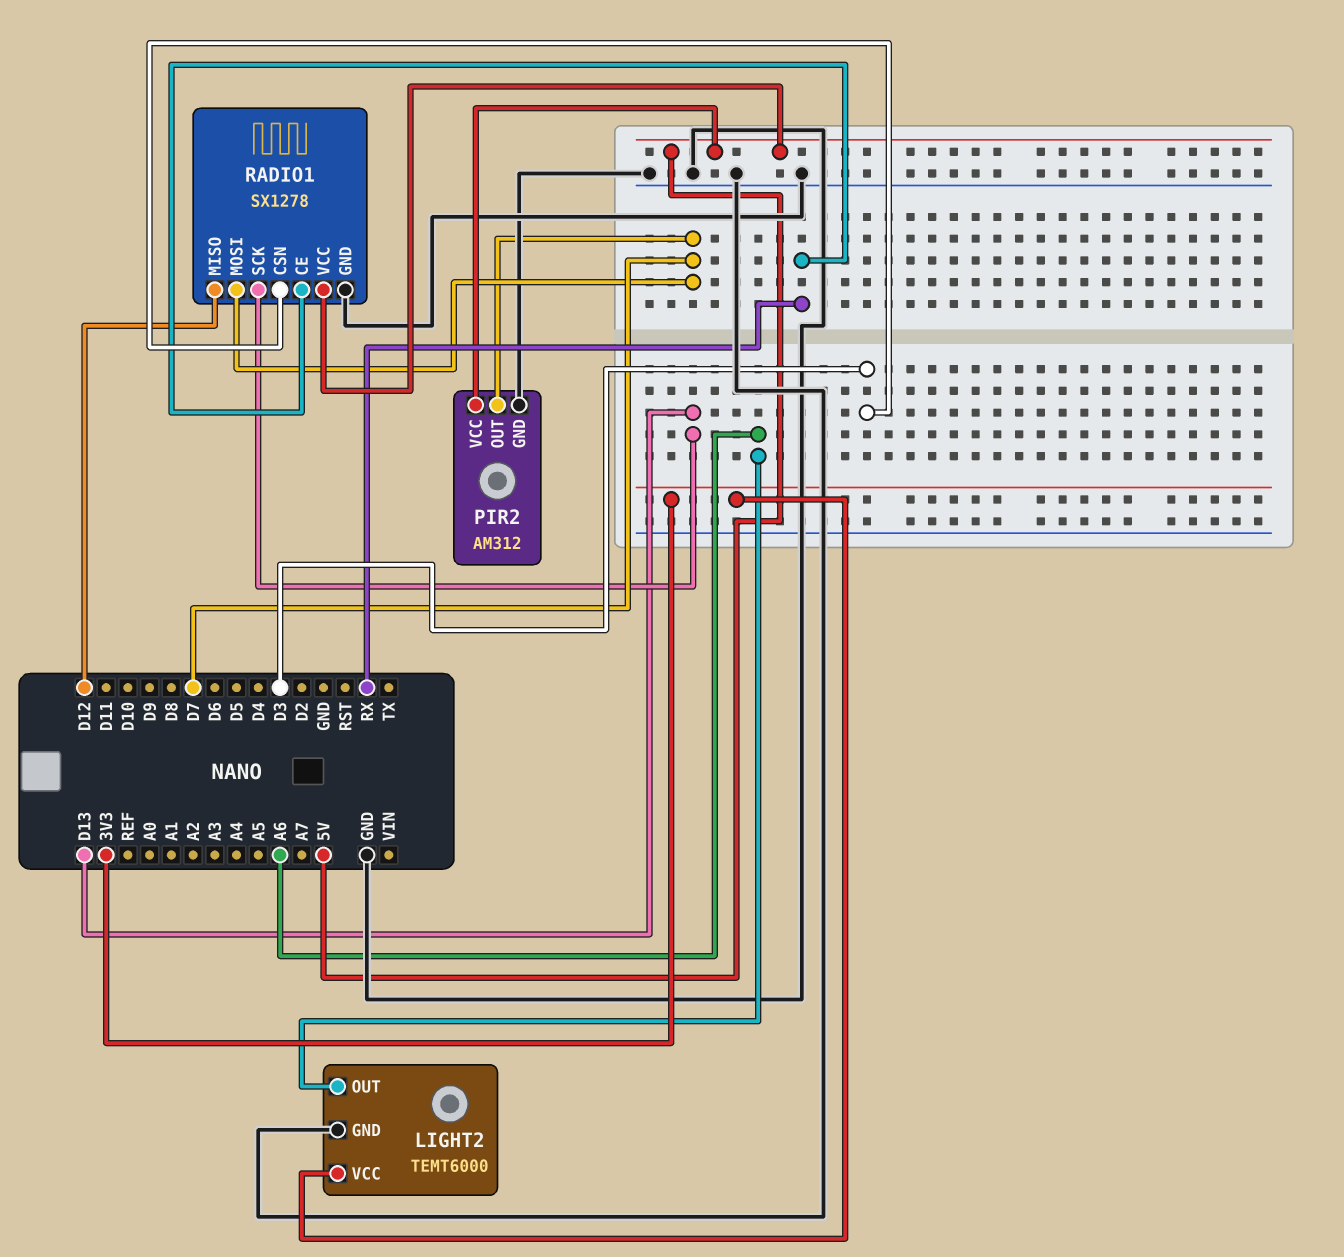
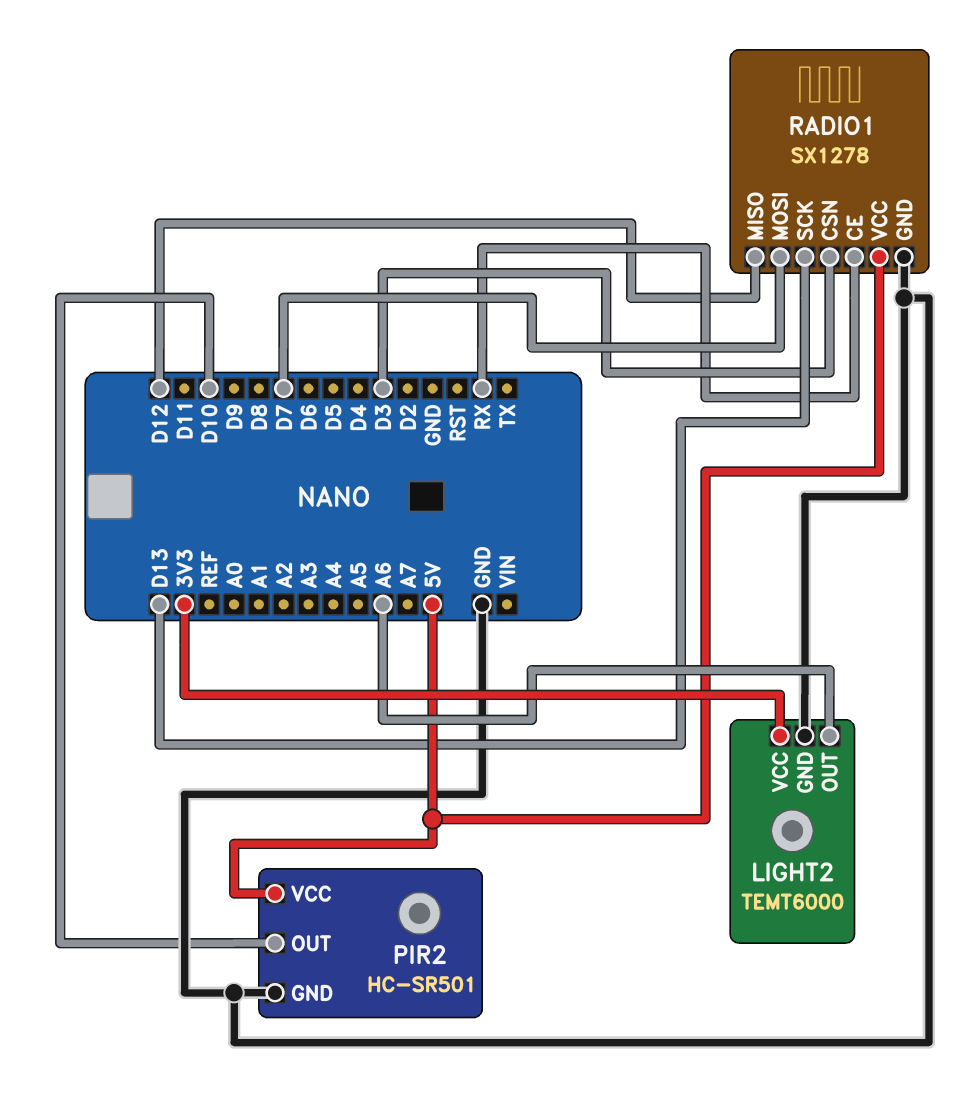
PIR2: AM312 -> HC-SR501
PIR2 pin OUT: D7 -> D10

